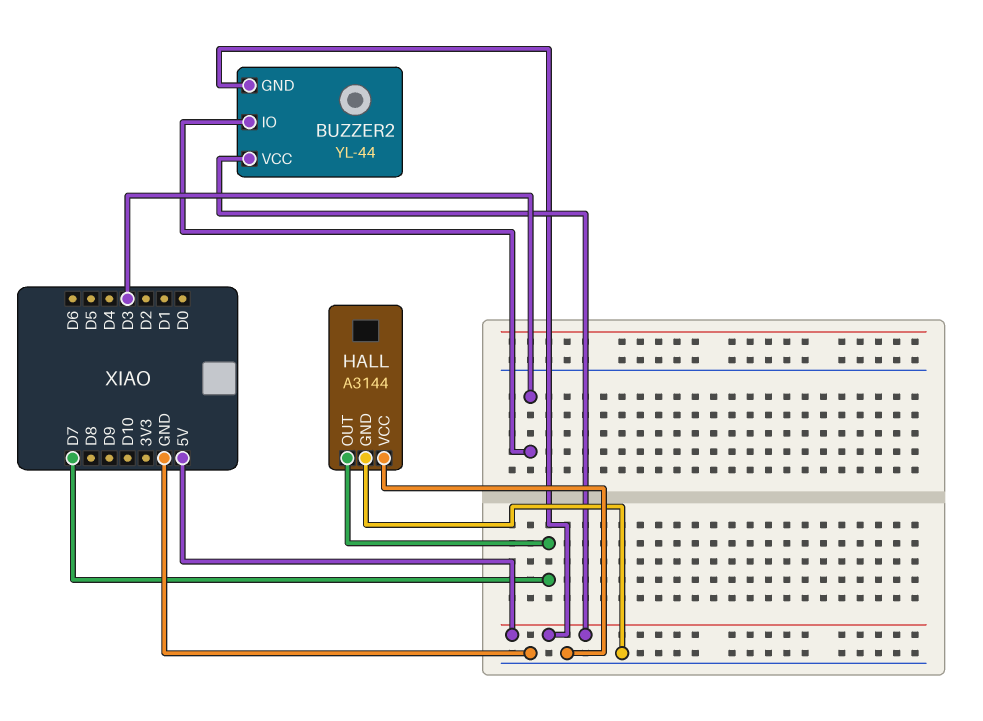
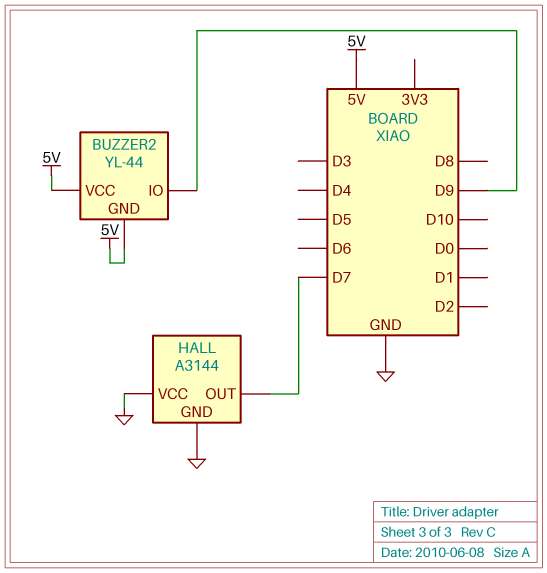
BUZZER2 pin IO: D3 -> D9

